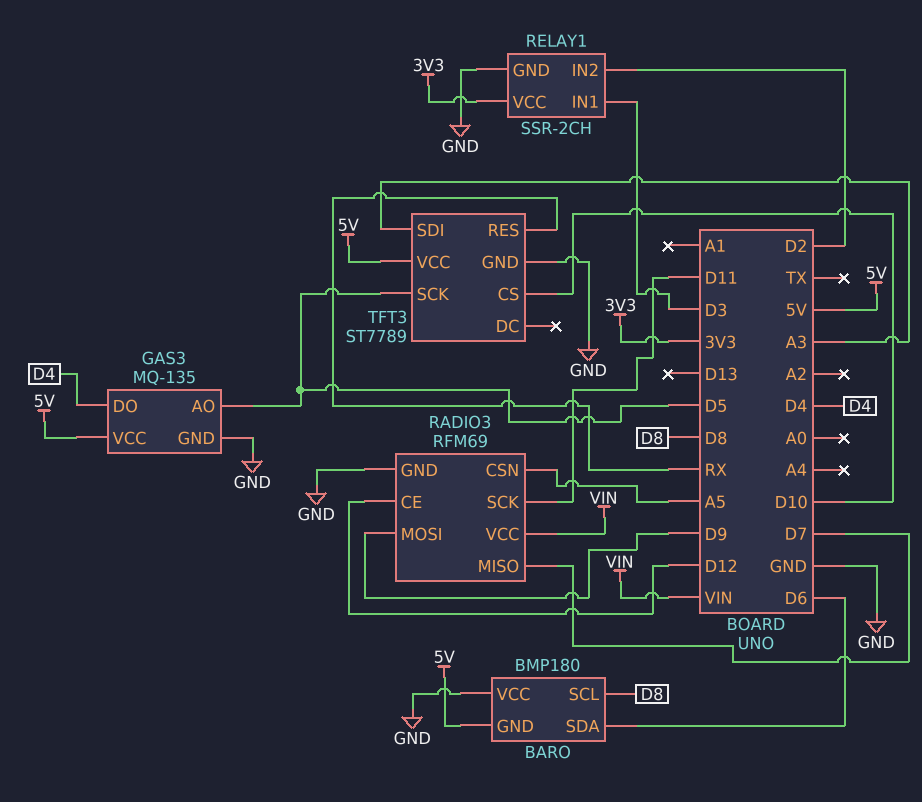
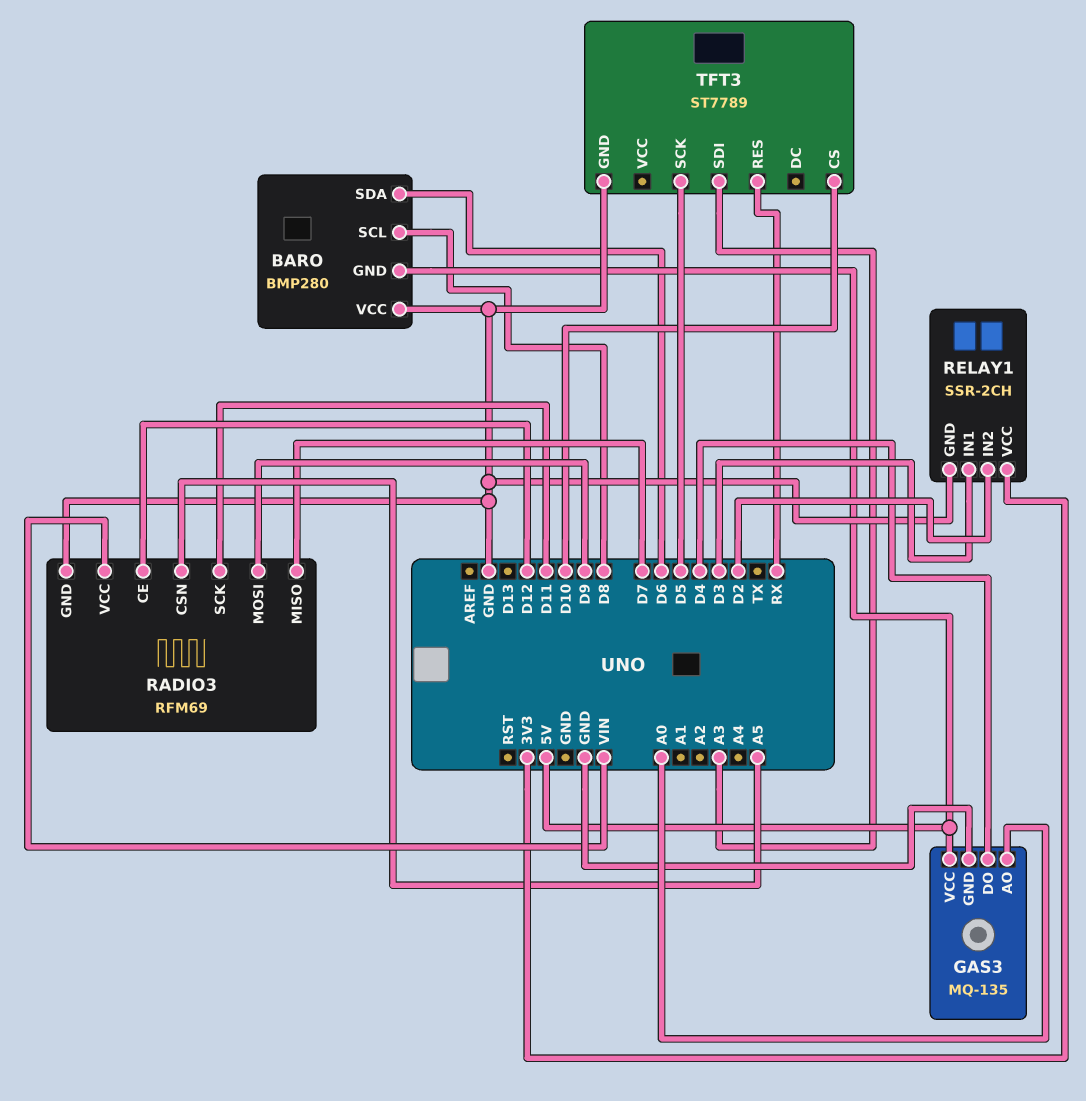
BARO: BMP180 -> BMP280
GAS3 pin AO: D5 -> A0
TFT3 pin VCC: 5V -> none

